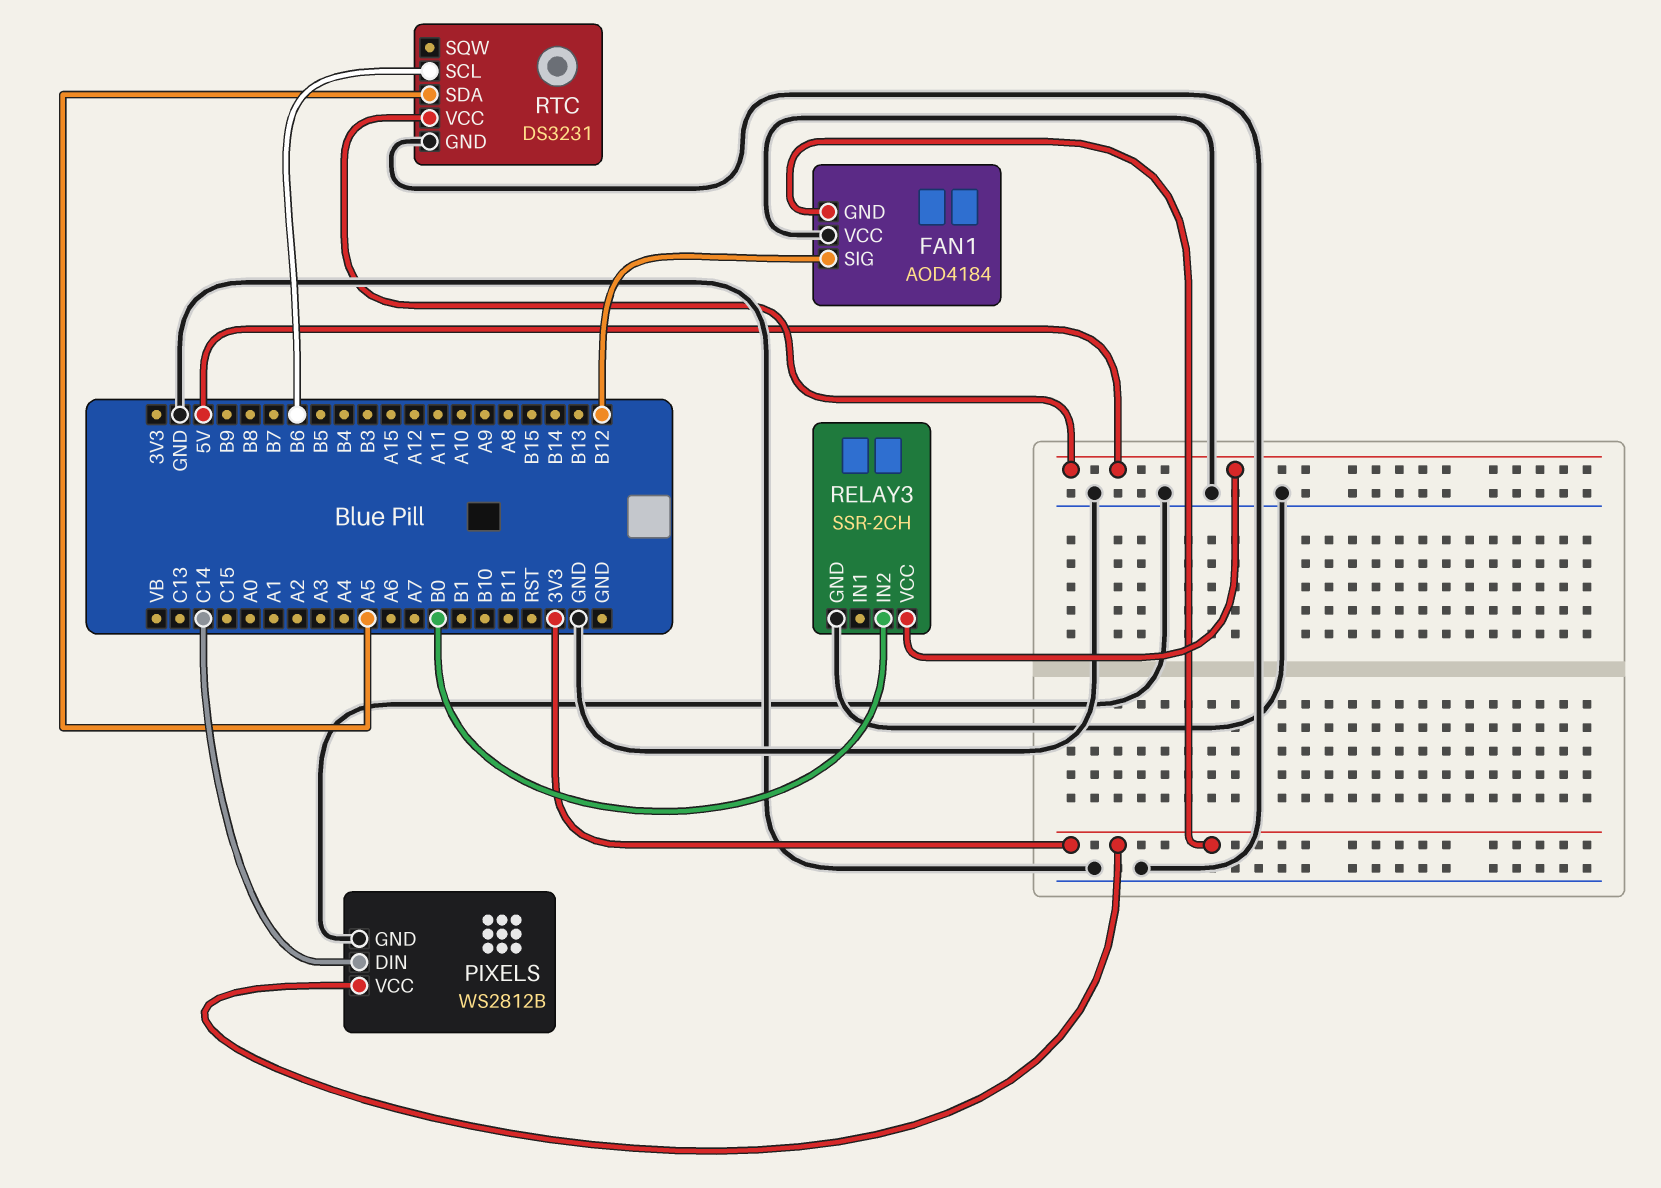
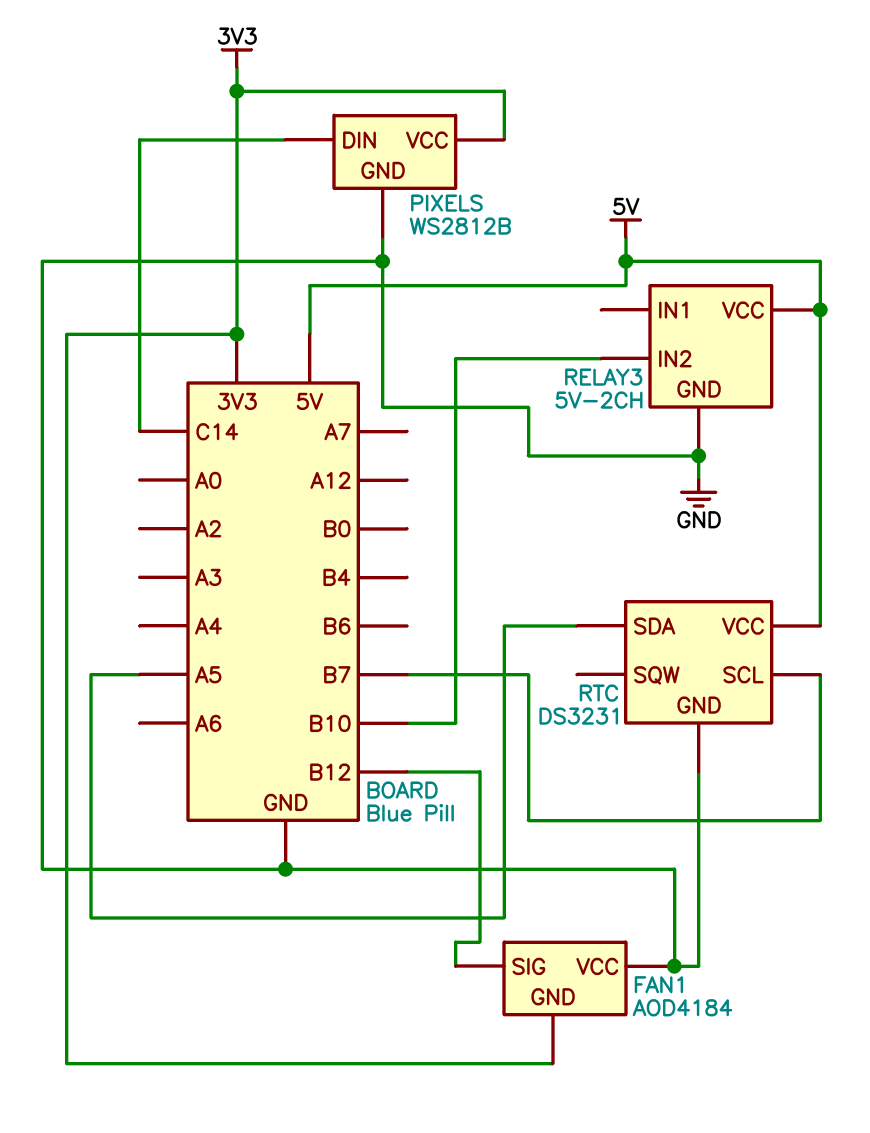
RELAY3: SSR-2CH -> 5V-2CH
RELAY3 pin IN2: B0 -> B10
RTC pin SCL: B6 -> B7

